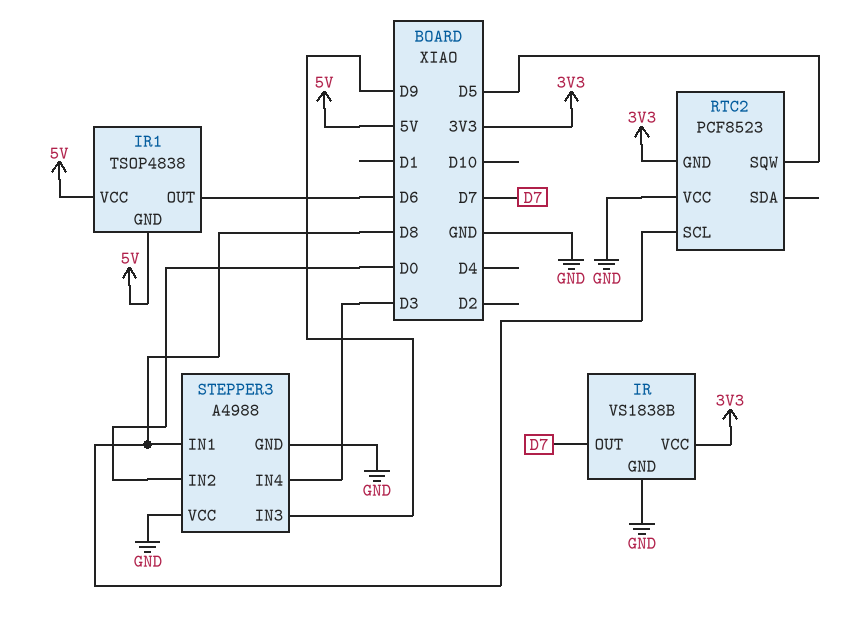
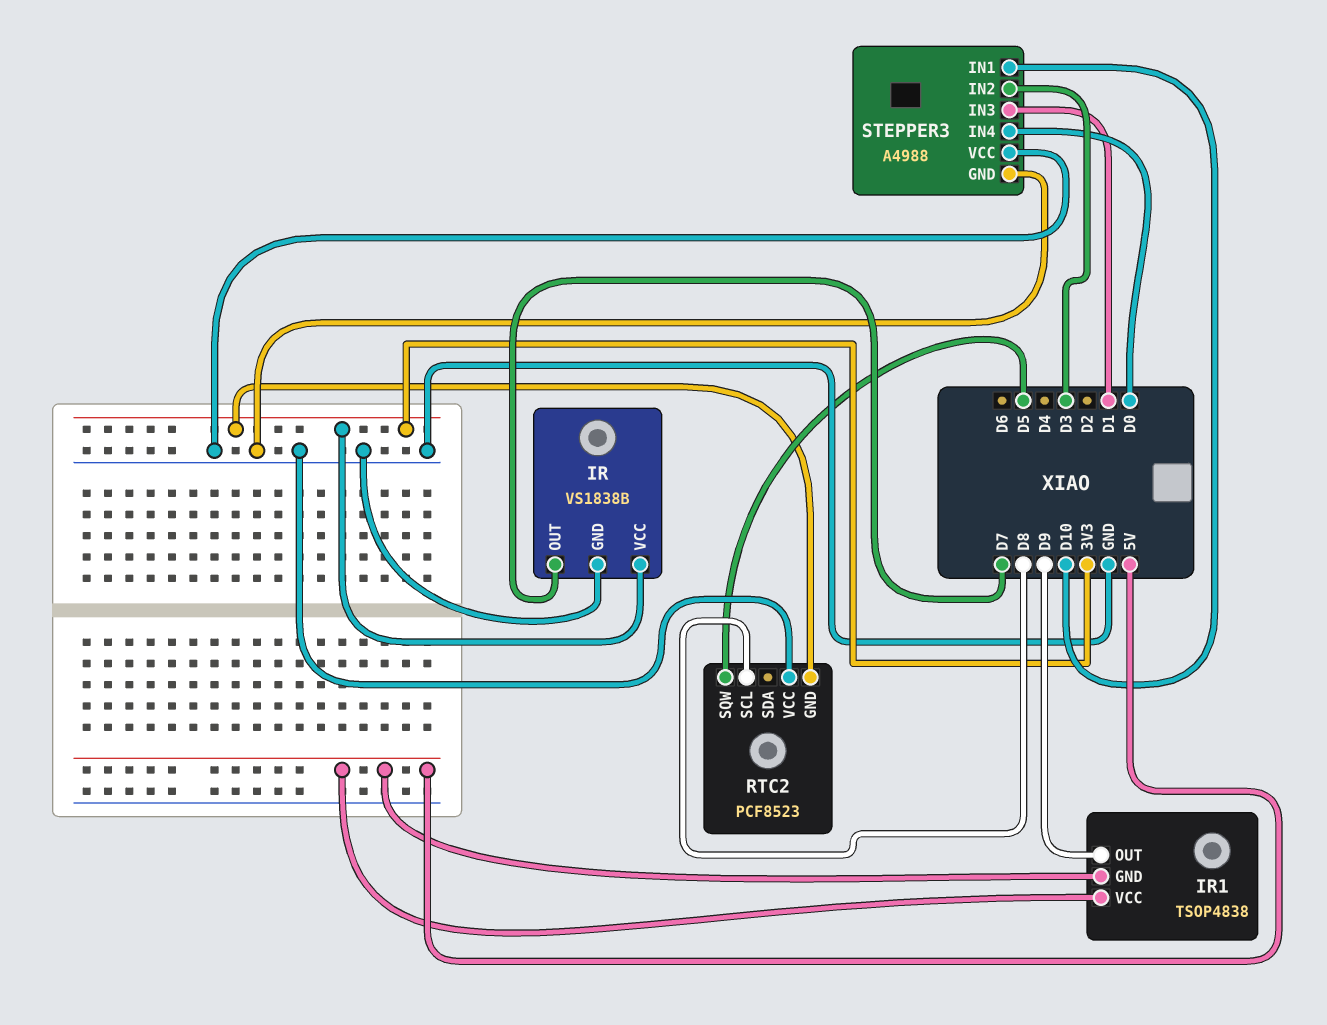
IR1 pin OUT: D6 -> D9
STEPPER3 pin IN1: D8 -> D10
STEPPER3 pin IN2: D0 -> D3
STEPPER3 pin IN3: D9 -> D1
STEPPER3 pin IN4: D3 -> D0

